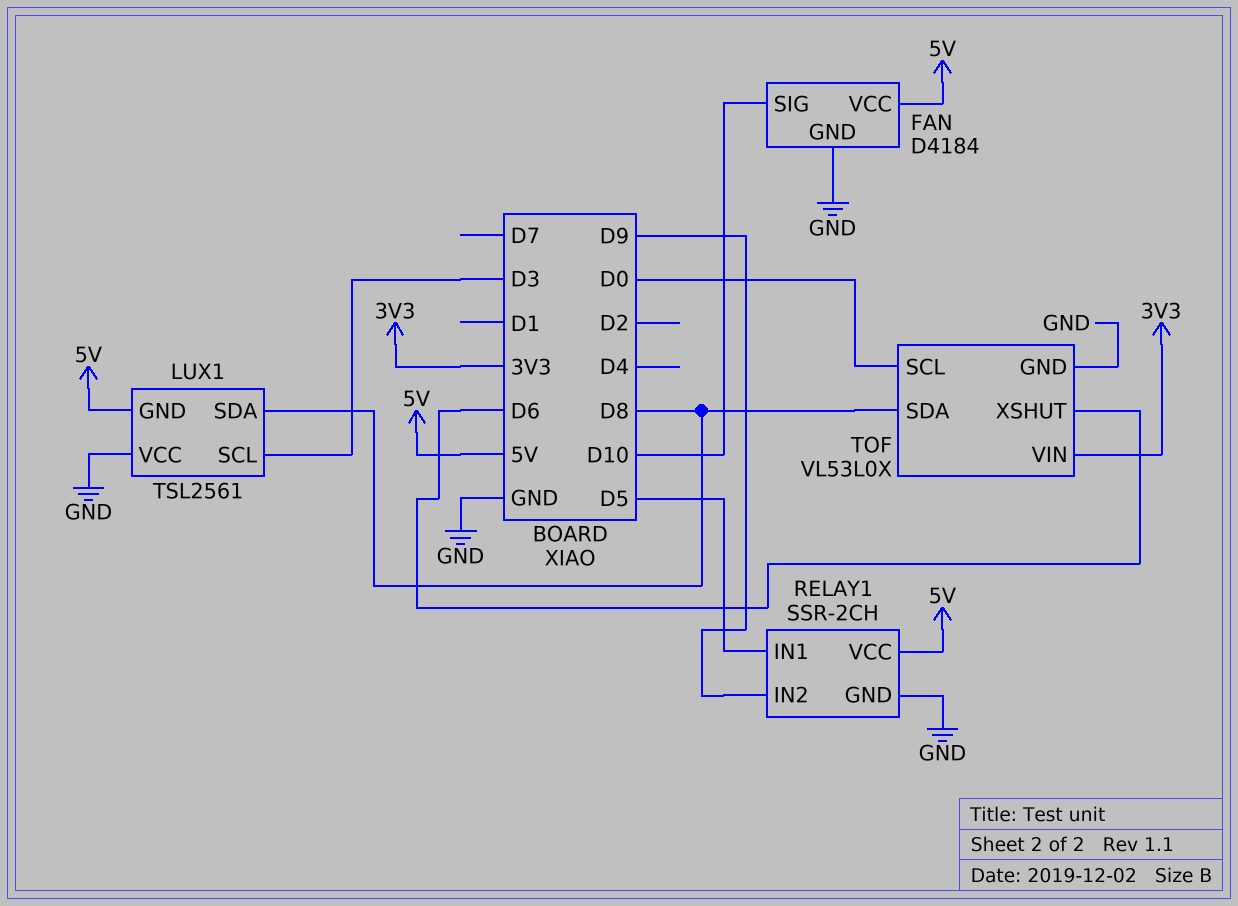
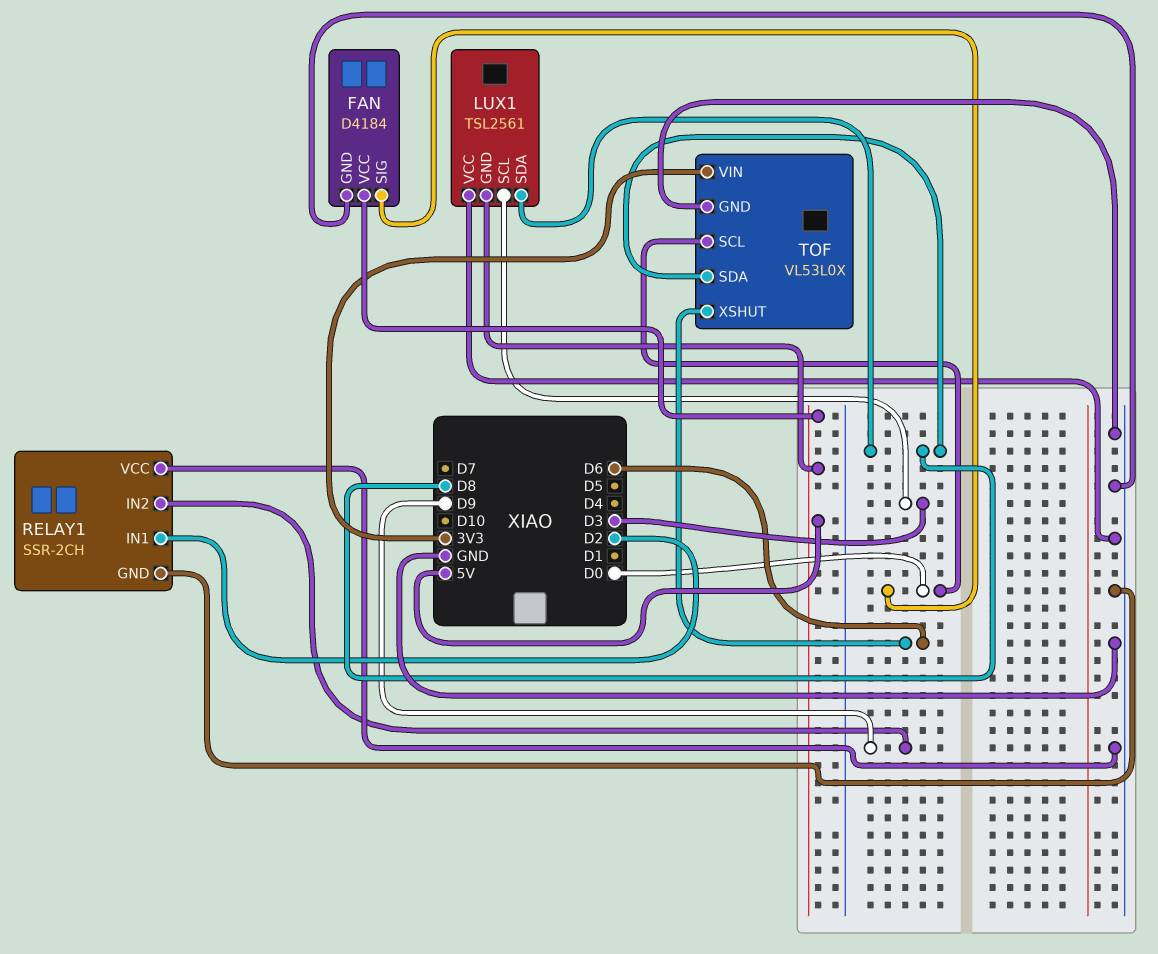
FAN pin SIG: D10 -> D0
RELAY1 pin IN1: D5 -> D2
RELAY1 pin VCC: 5V -> GND

